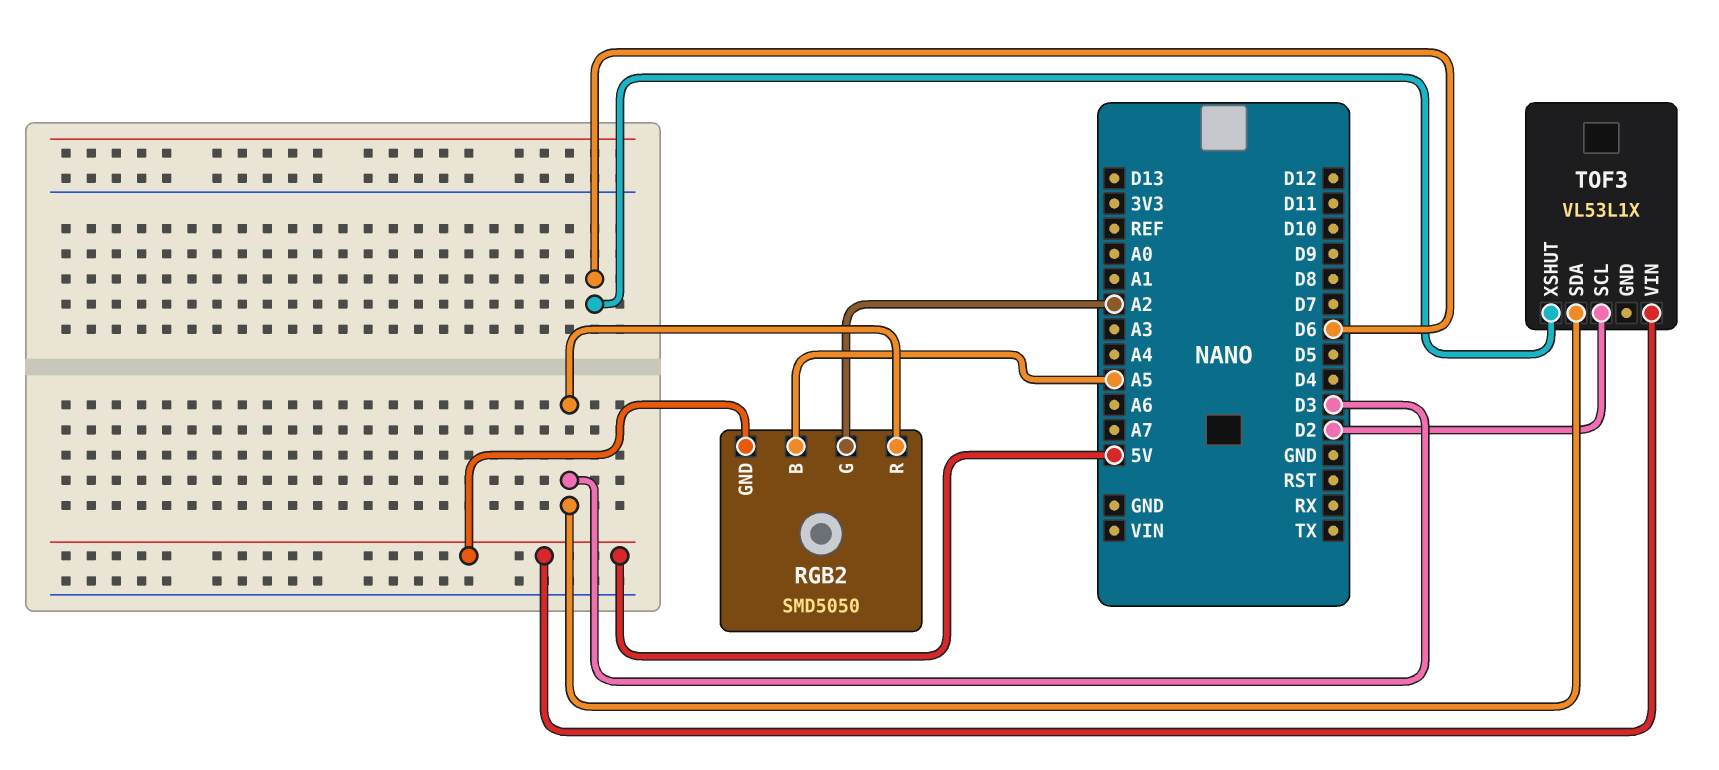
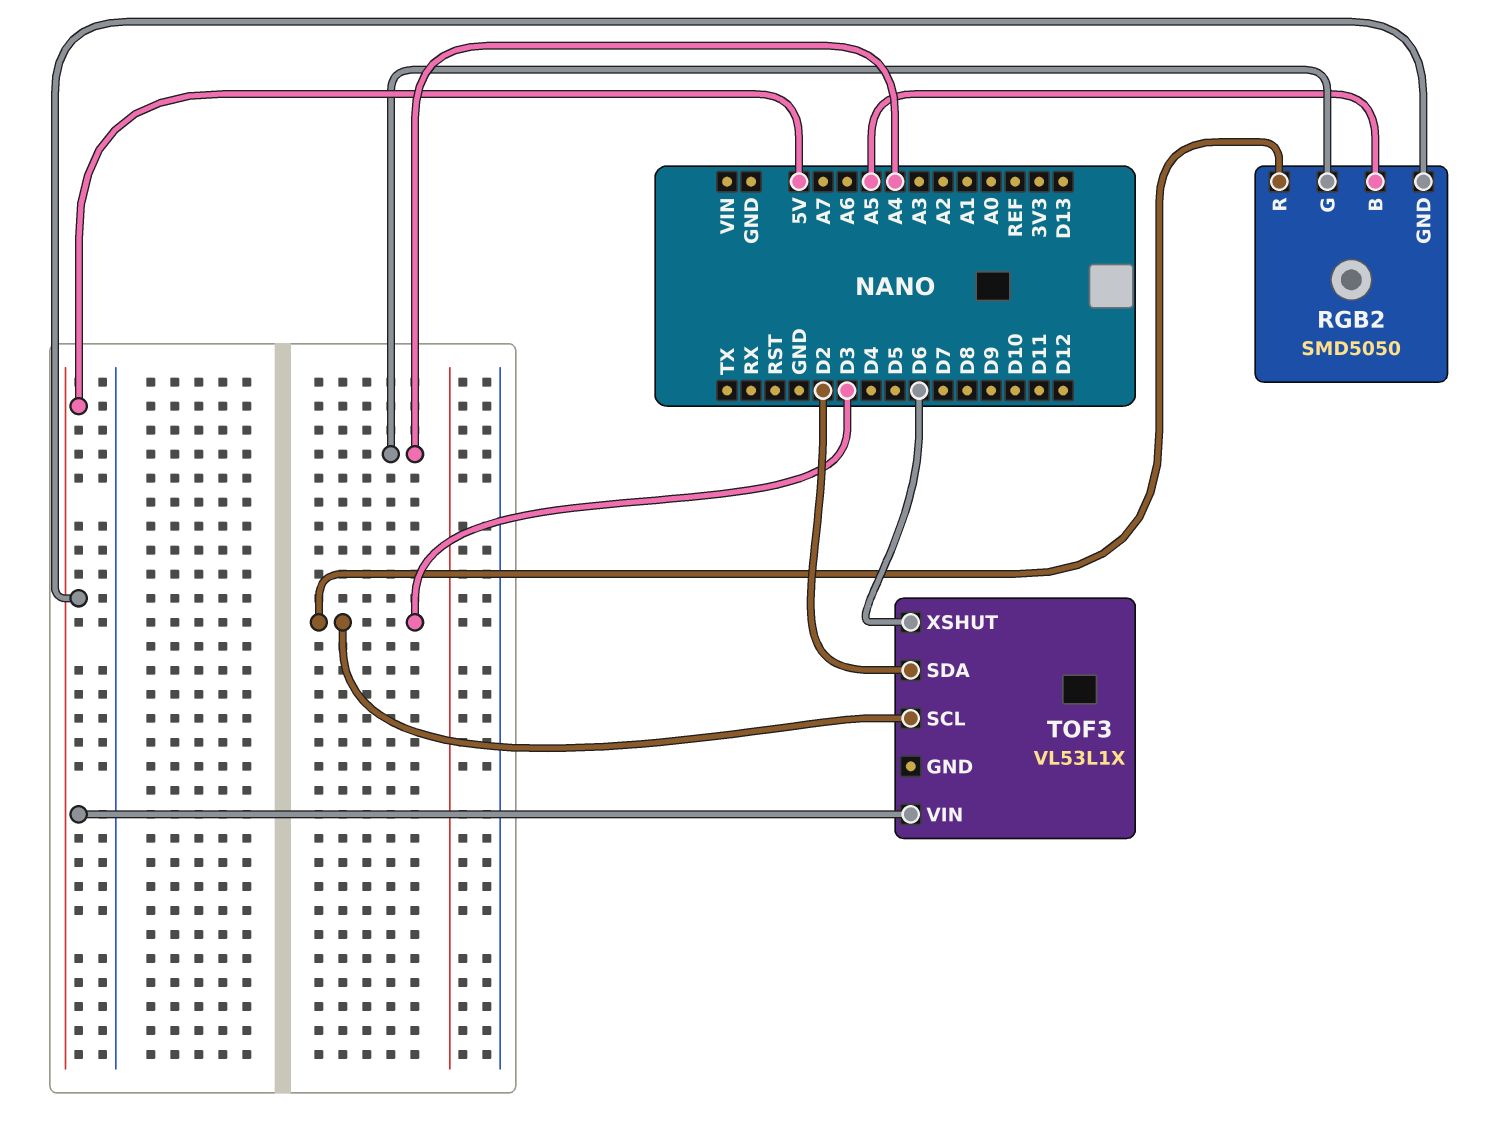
RGB2 pin G: A2 -> A4
TOF3 pin SCL: D2 -> D3
TOF3 pin SDA: D3 -> D2

